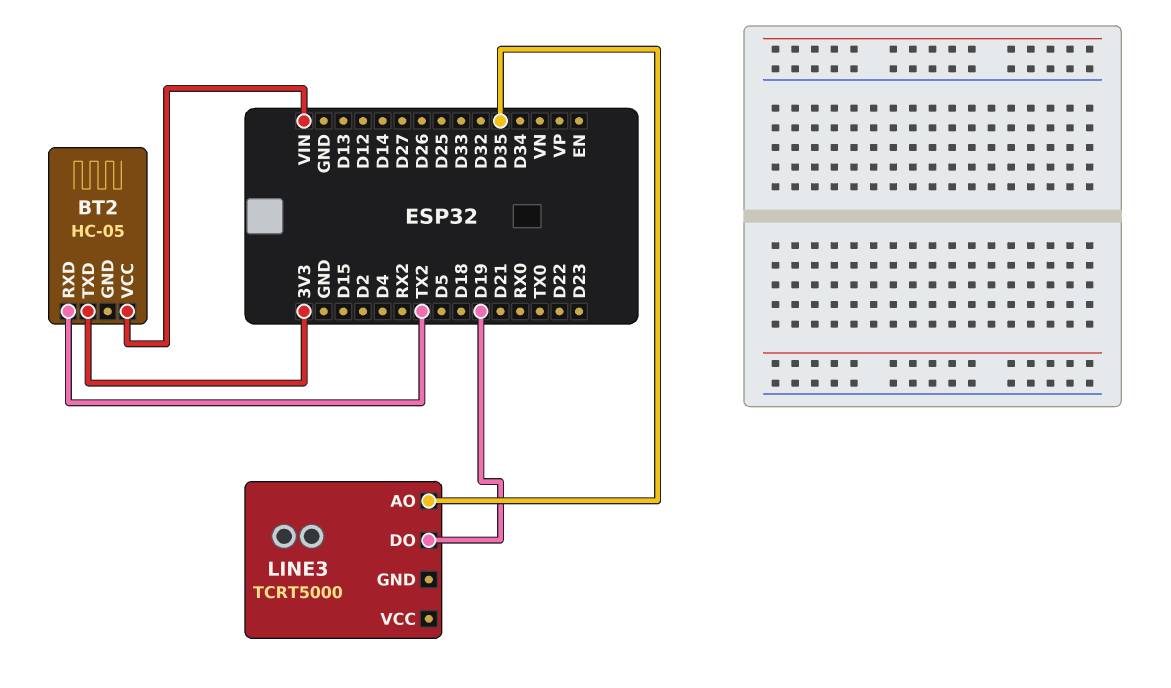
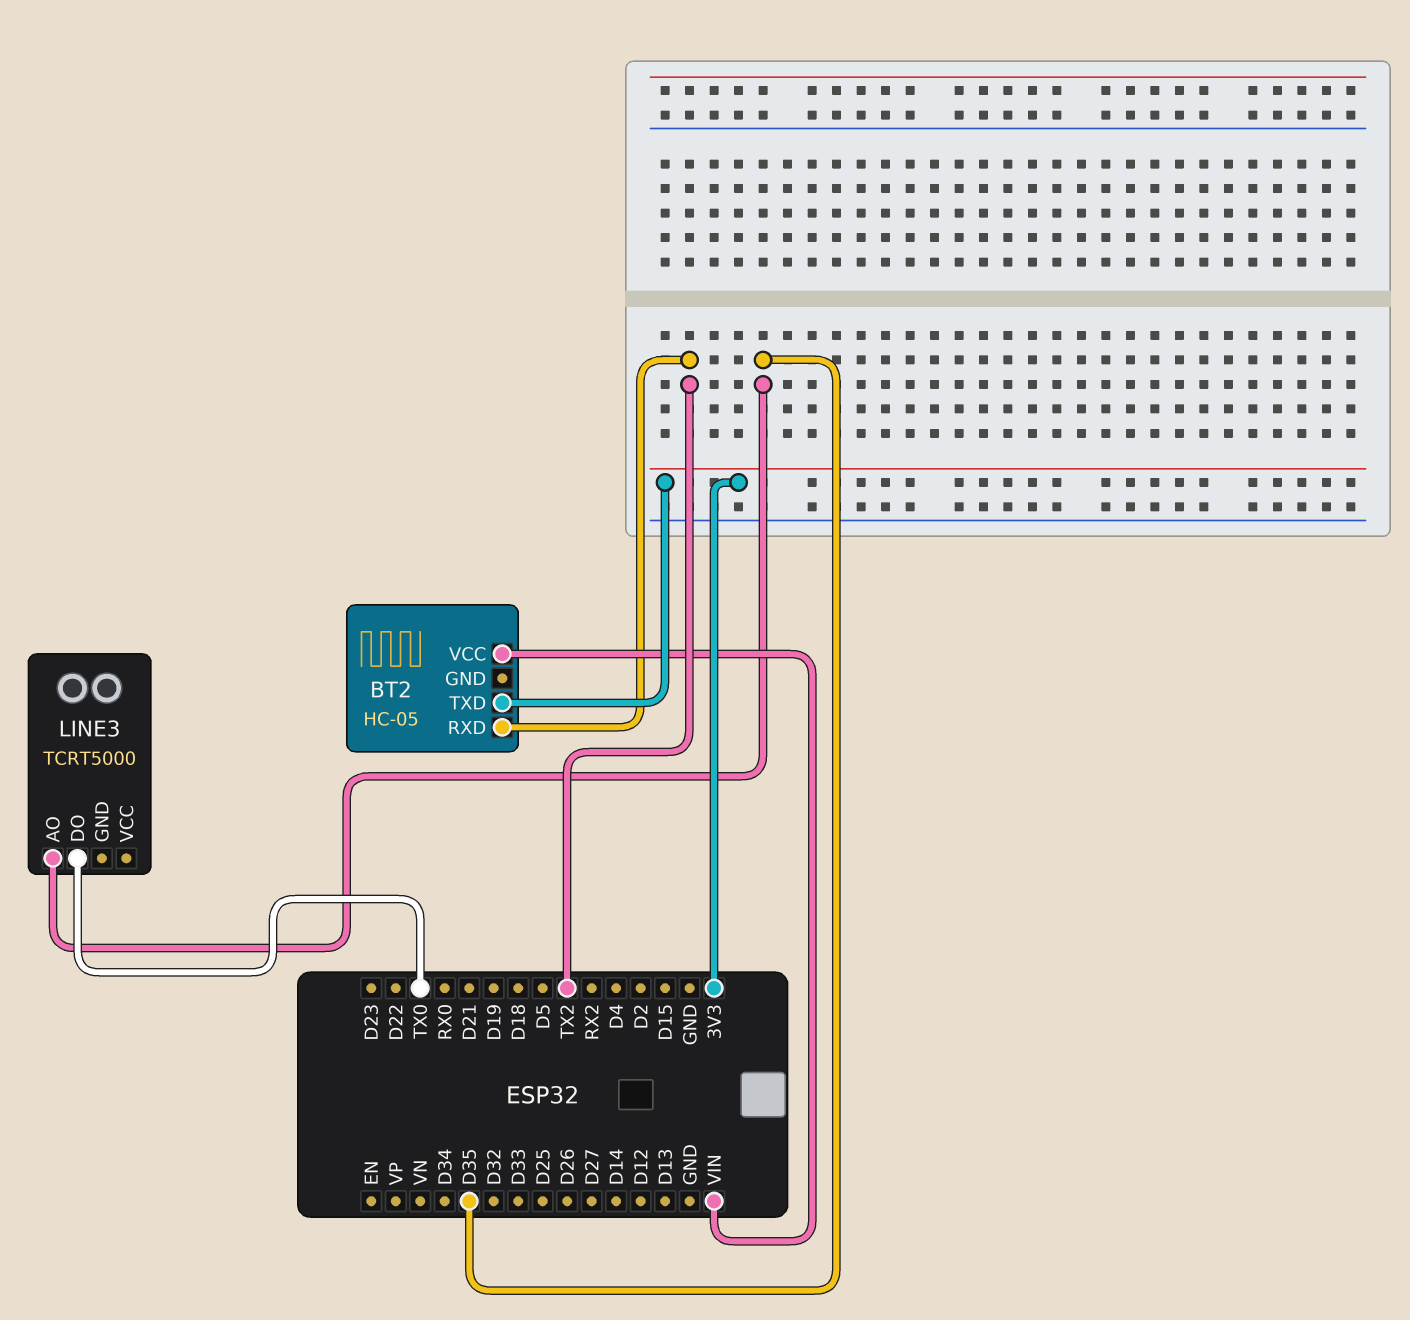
LINE3 pin DO: D19 -> TX0

